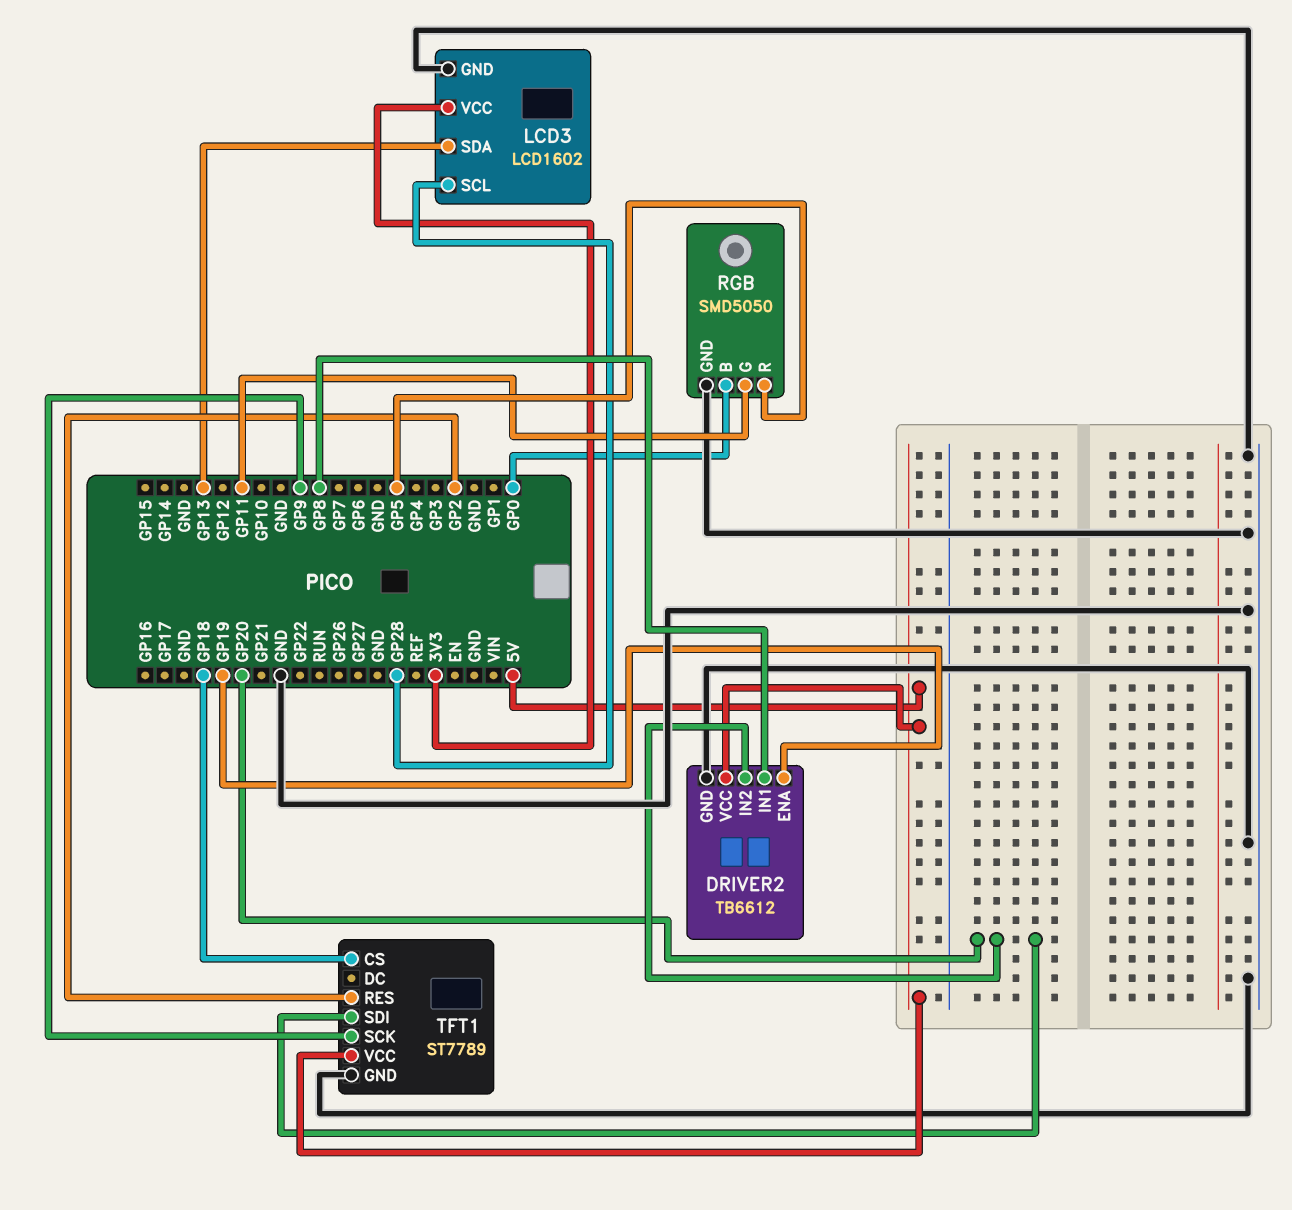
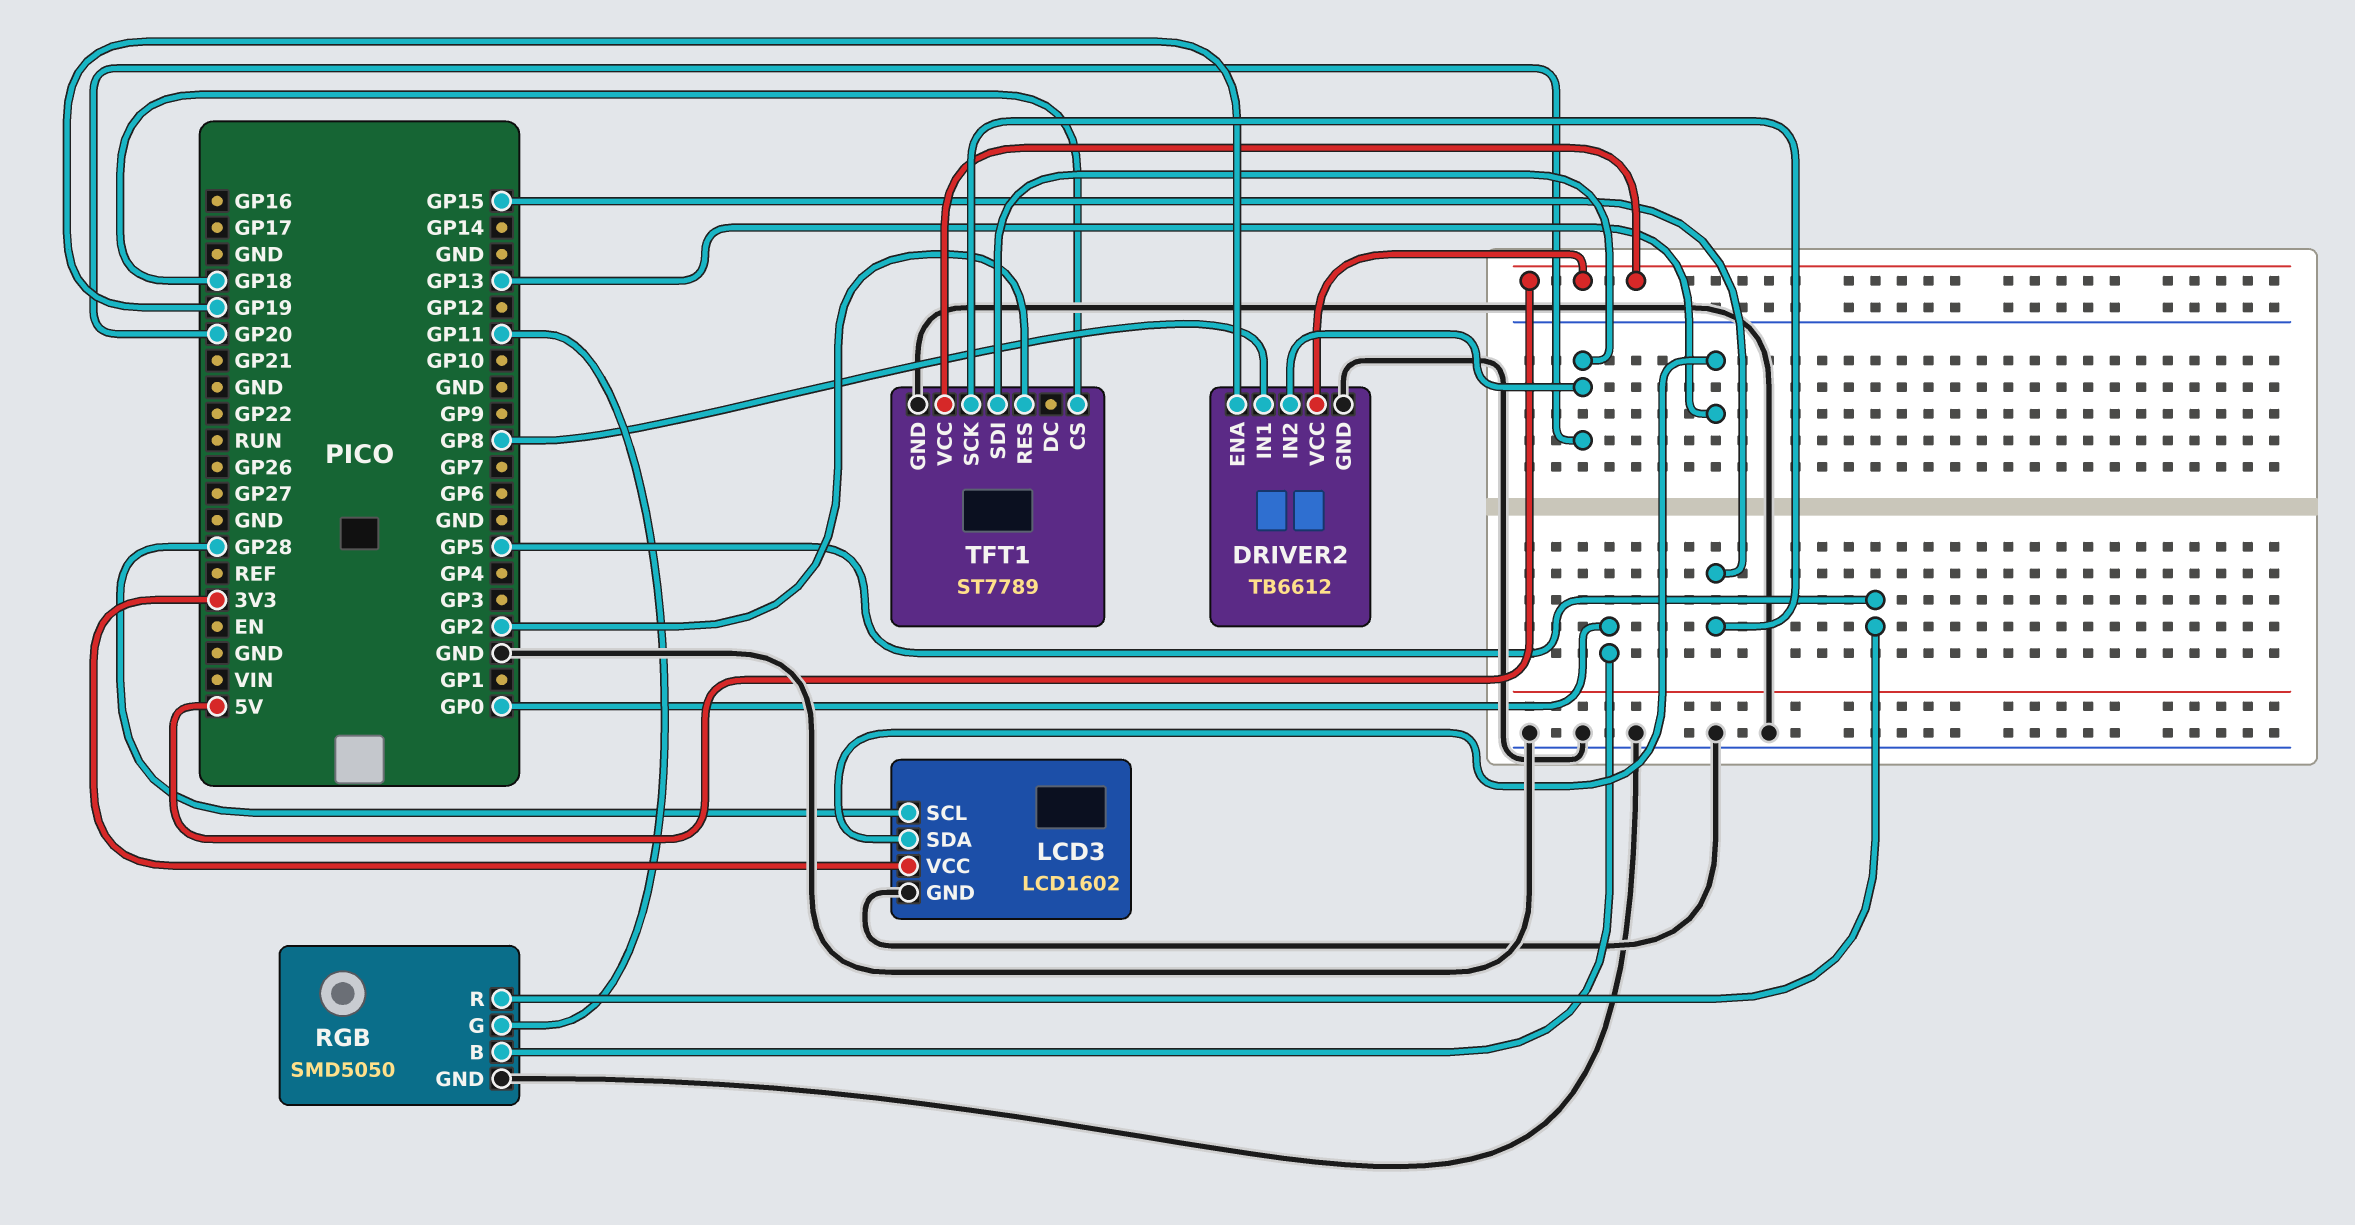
TFT1 pin SCK: GP9 -> GP15

